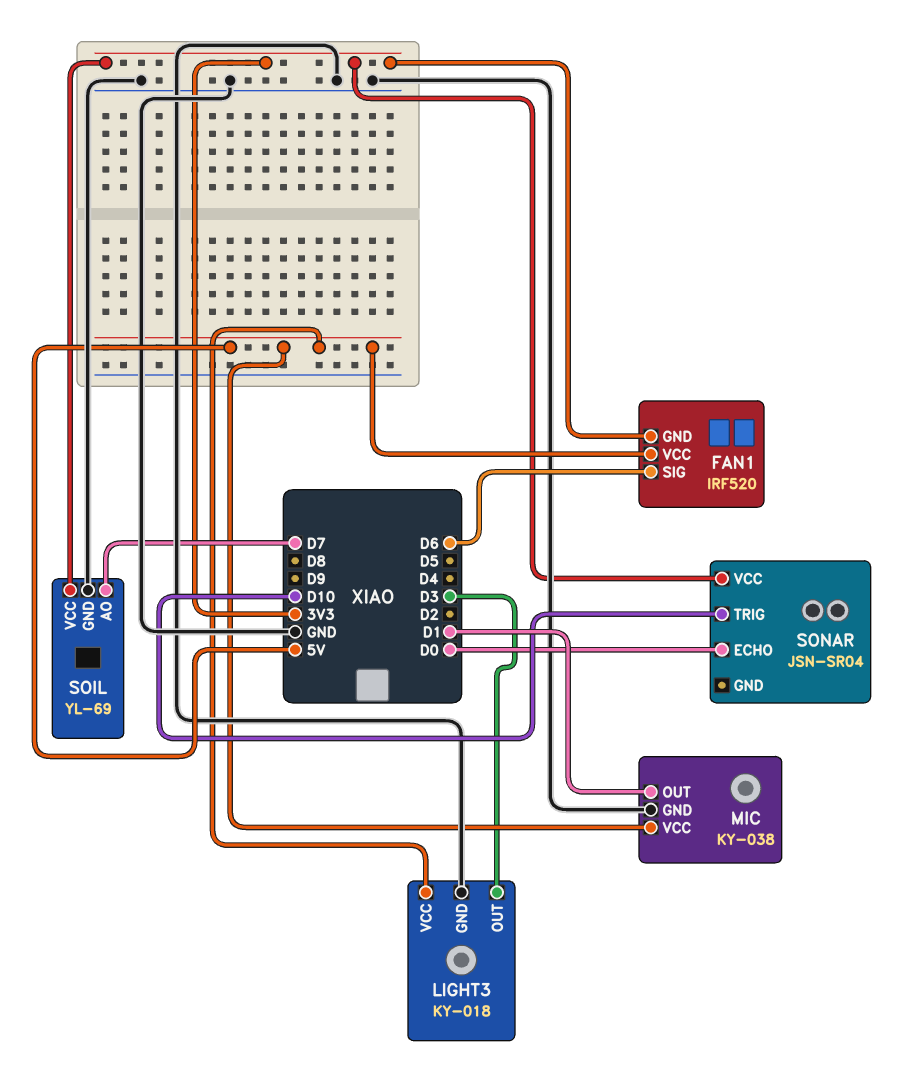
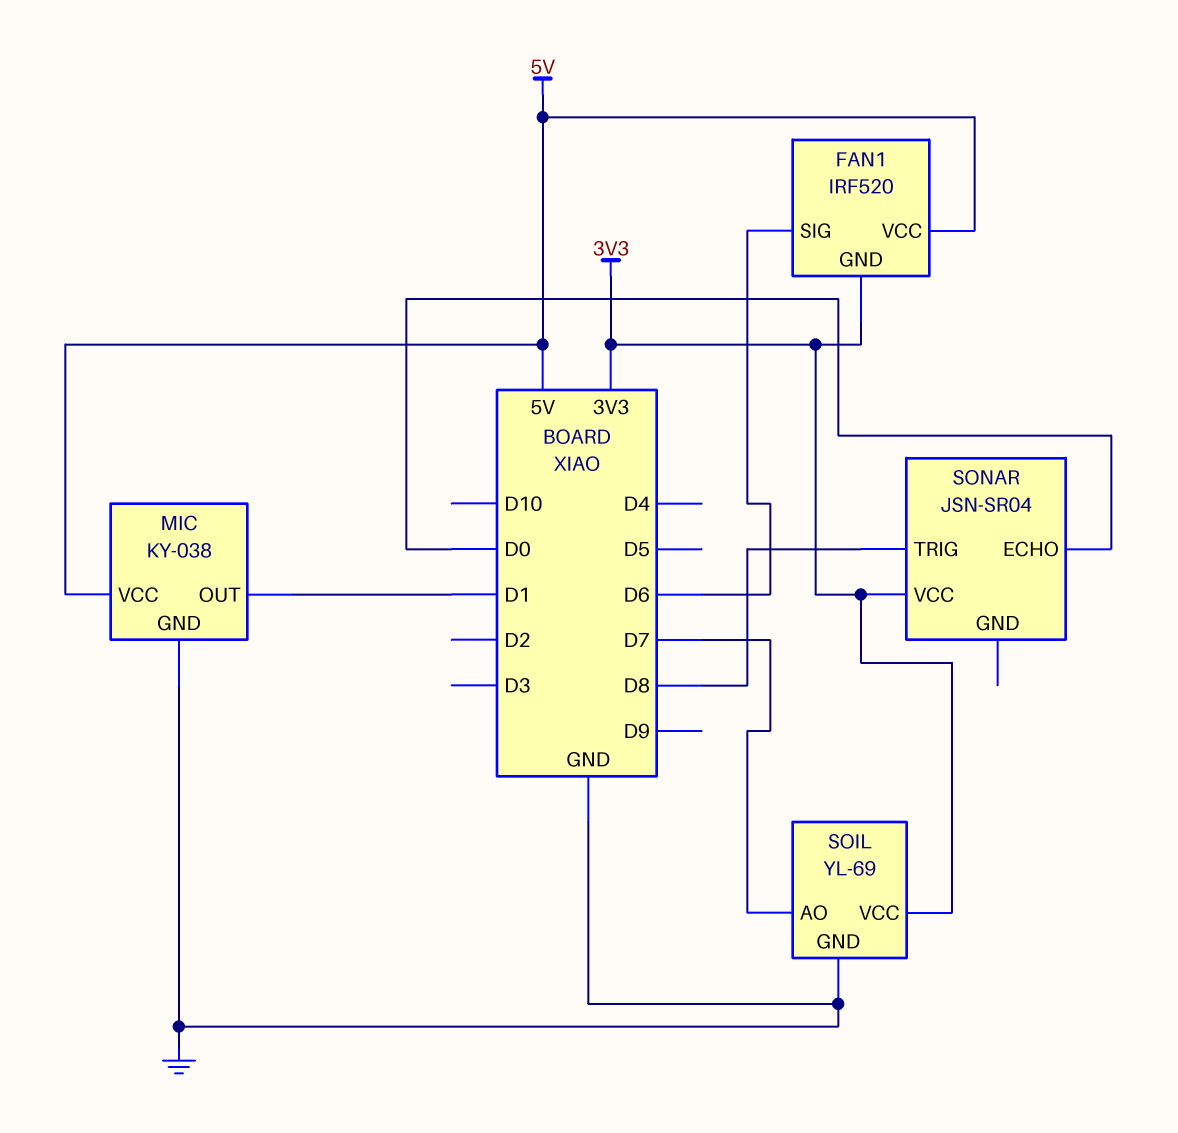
LIGHT3: KY-018 -> none
LIGHT3 pin GND: GND -> none
LIGHT3 pin OUT: D3 -> none
LIGHT3 pin VCC: 5V -> none
SONAR pin TRIG: D10 -> D8

